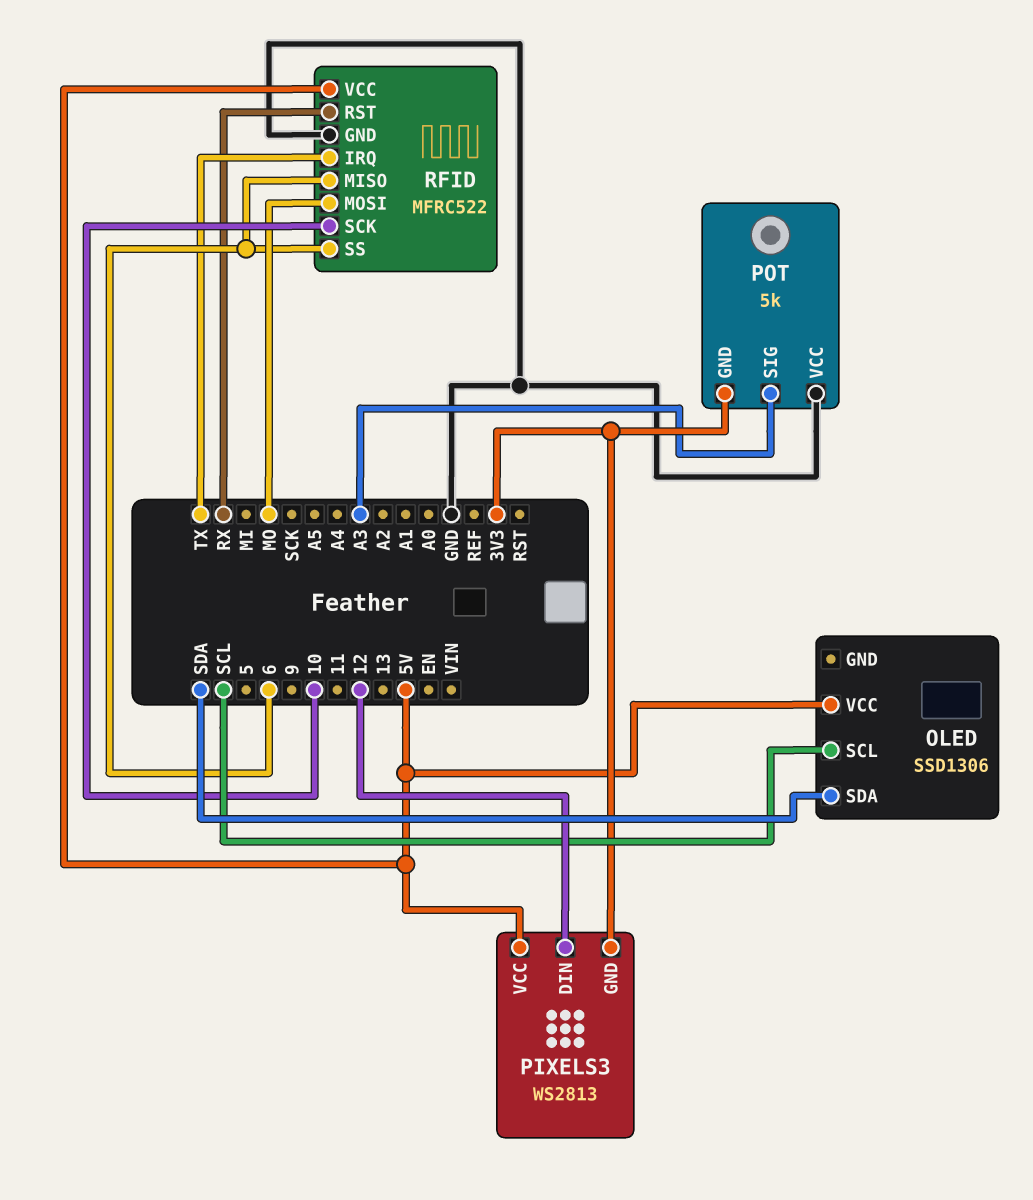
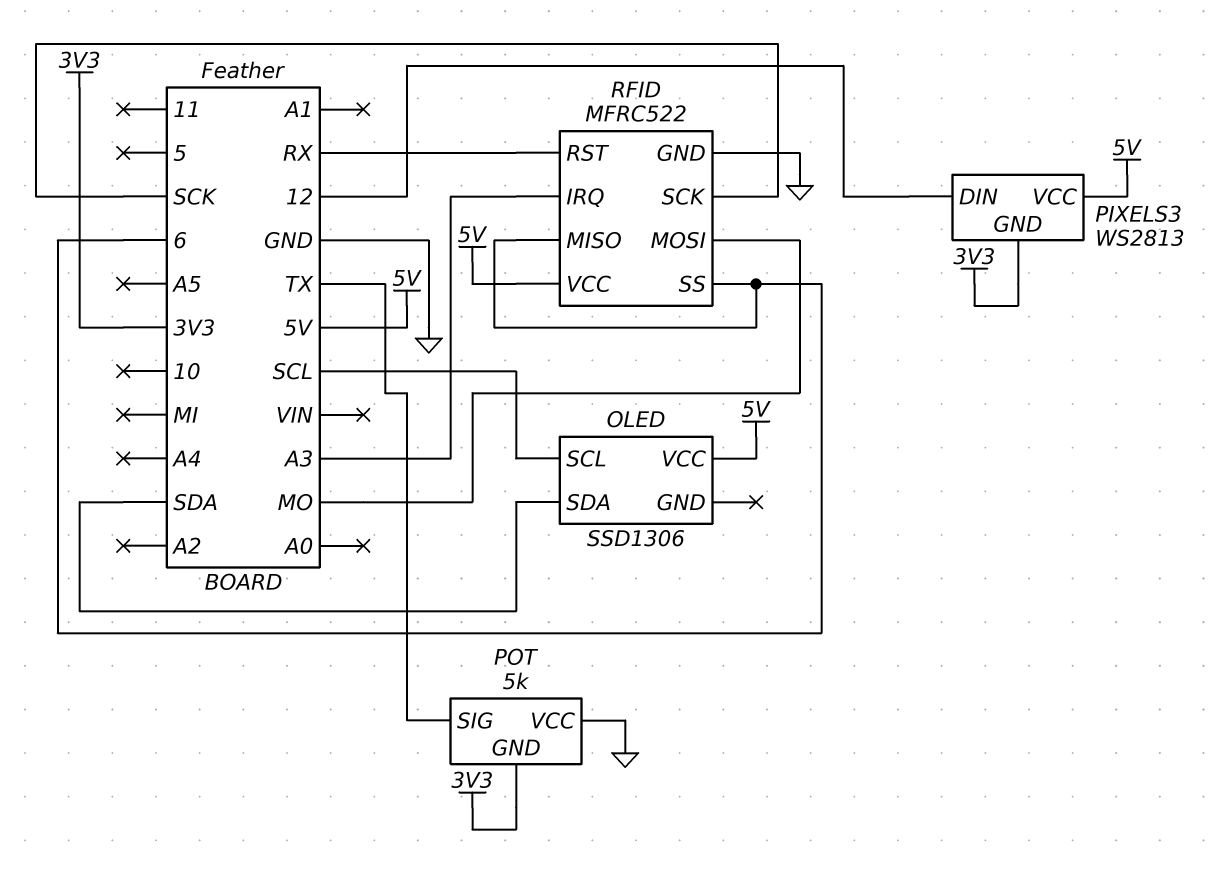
POT pin SIG: A3 -> TX
RFID pin IRQ: TX -> A3
RFID pin SCK: 10 -> SCK

